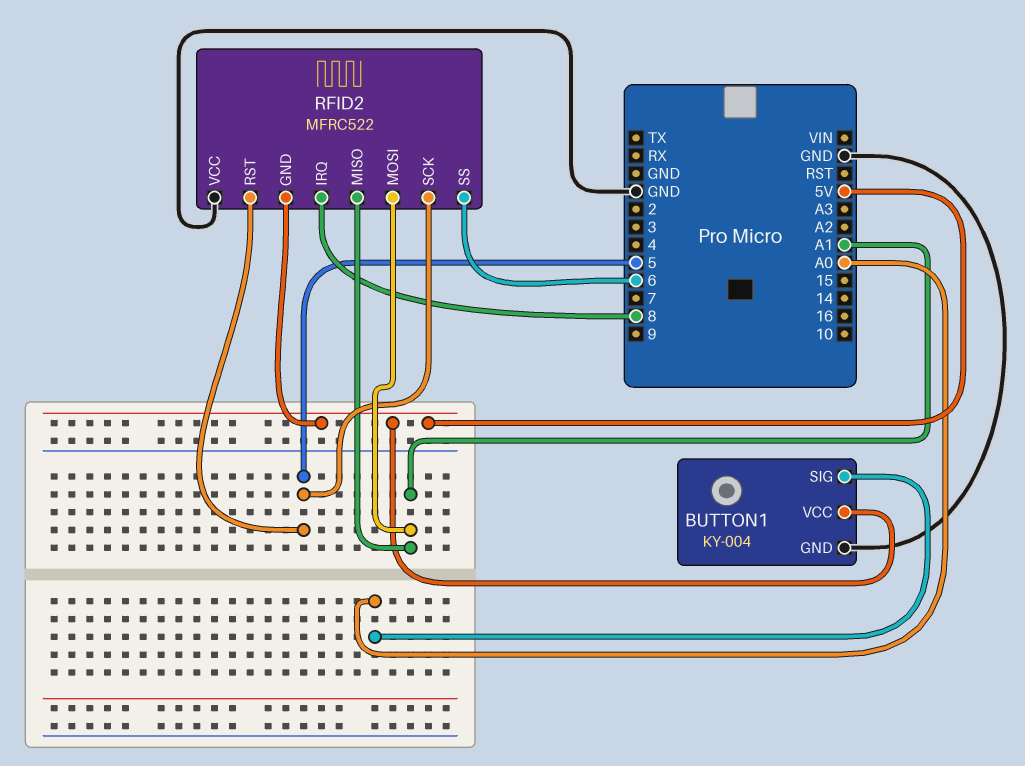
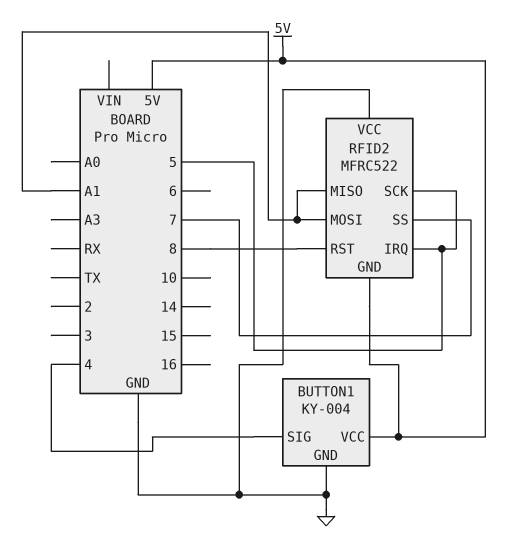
BUTTON1 pin SIG: A0 -> 4
RFID2 pin IRQ: 8 -> 5
RFID2 pin RST: 5 -> 8
RFID2 pin SS: 6 -> 7

